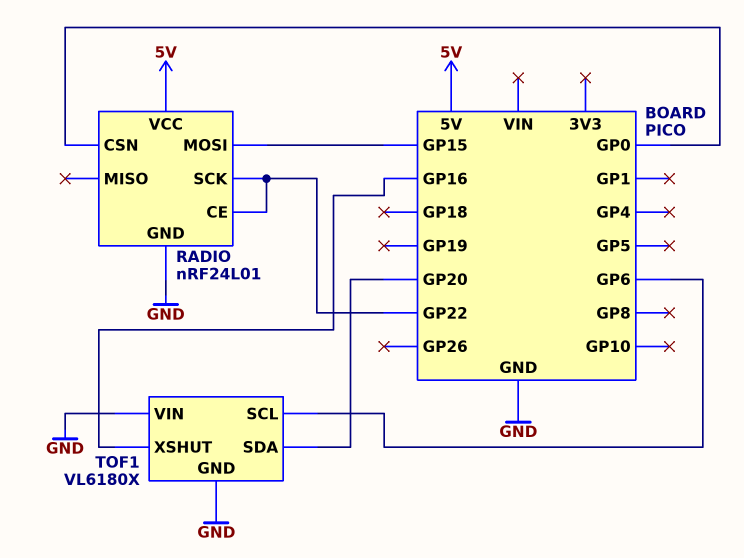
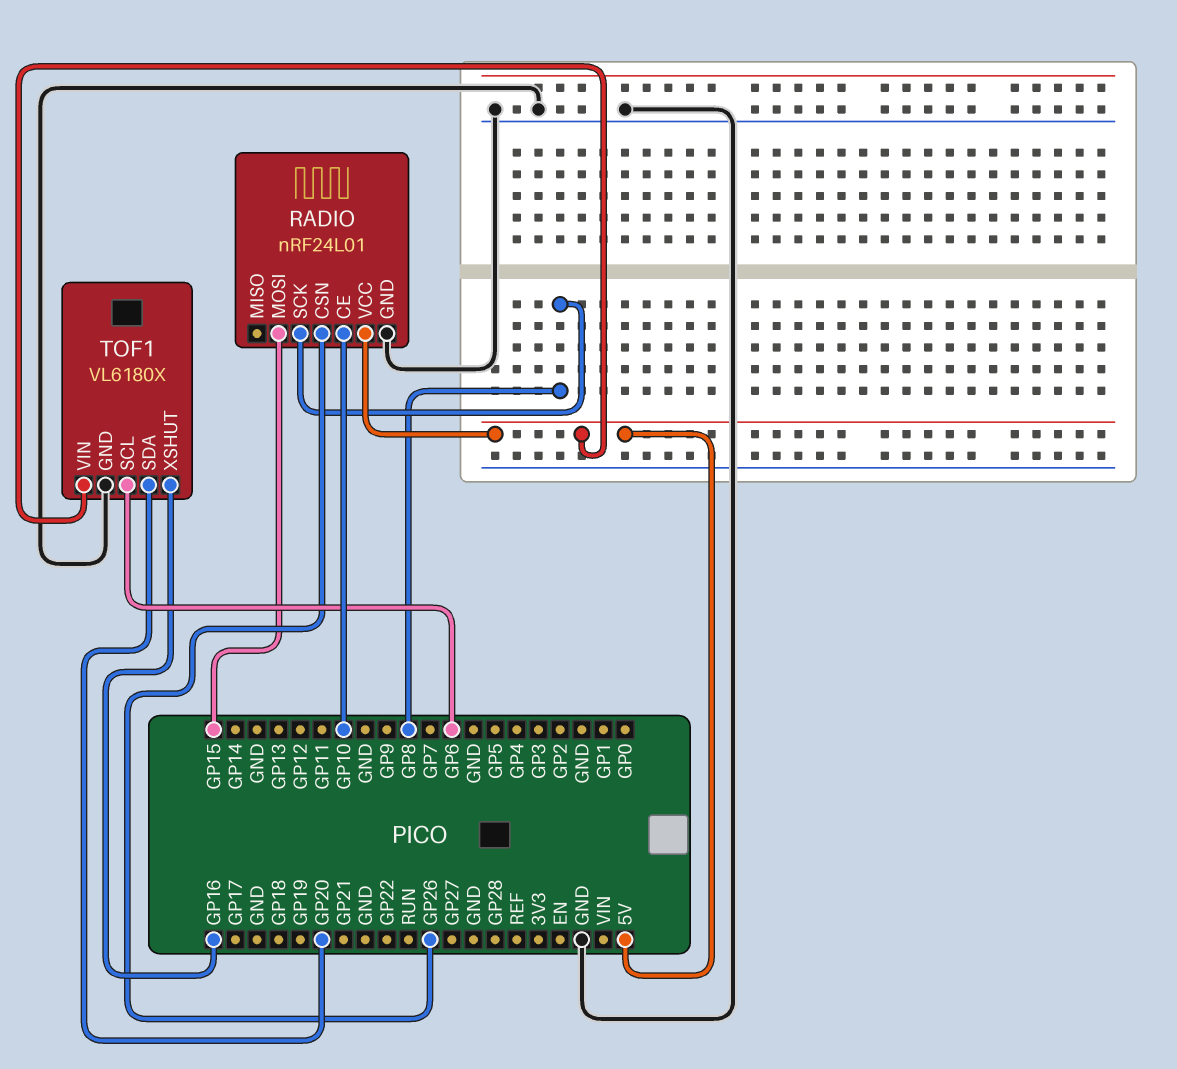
RADIO pin CE: GP22 -> GP10
RADIO pin CSN: GP0 -> GP26
RADIO pin SCK: GP22 -> GP8
TOF1 pin VIN: GND -> 5V

